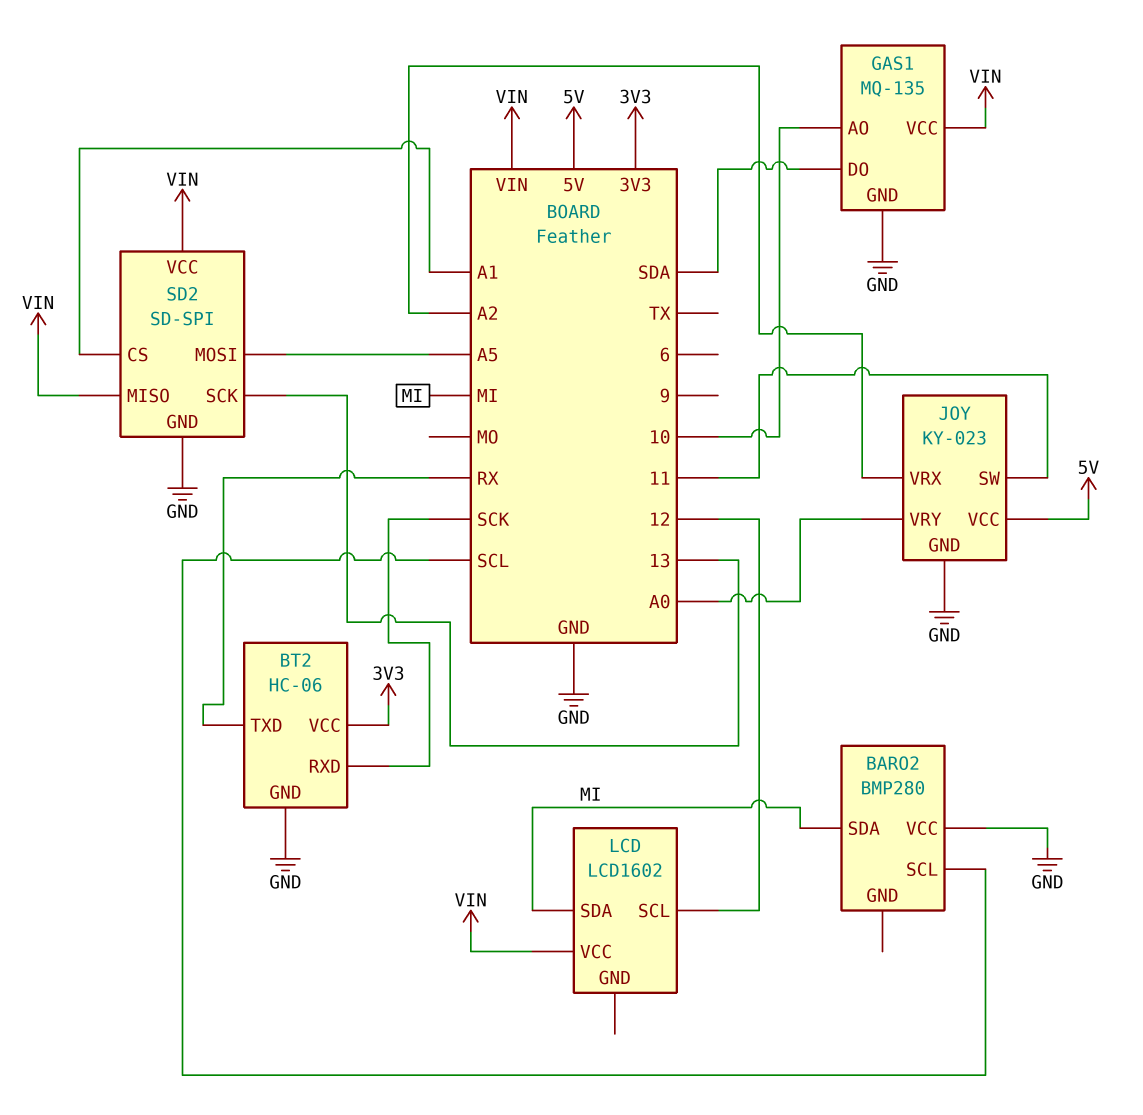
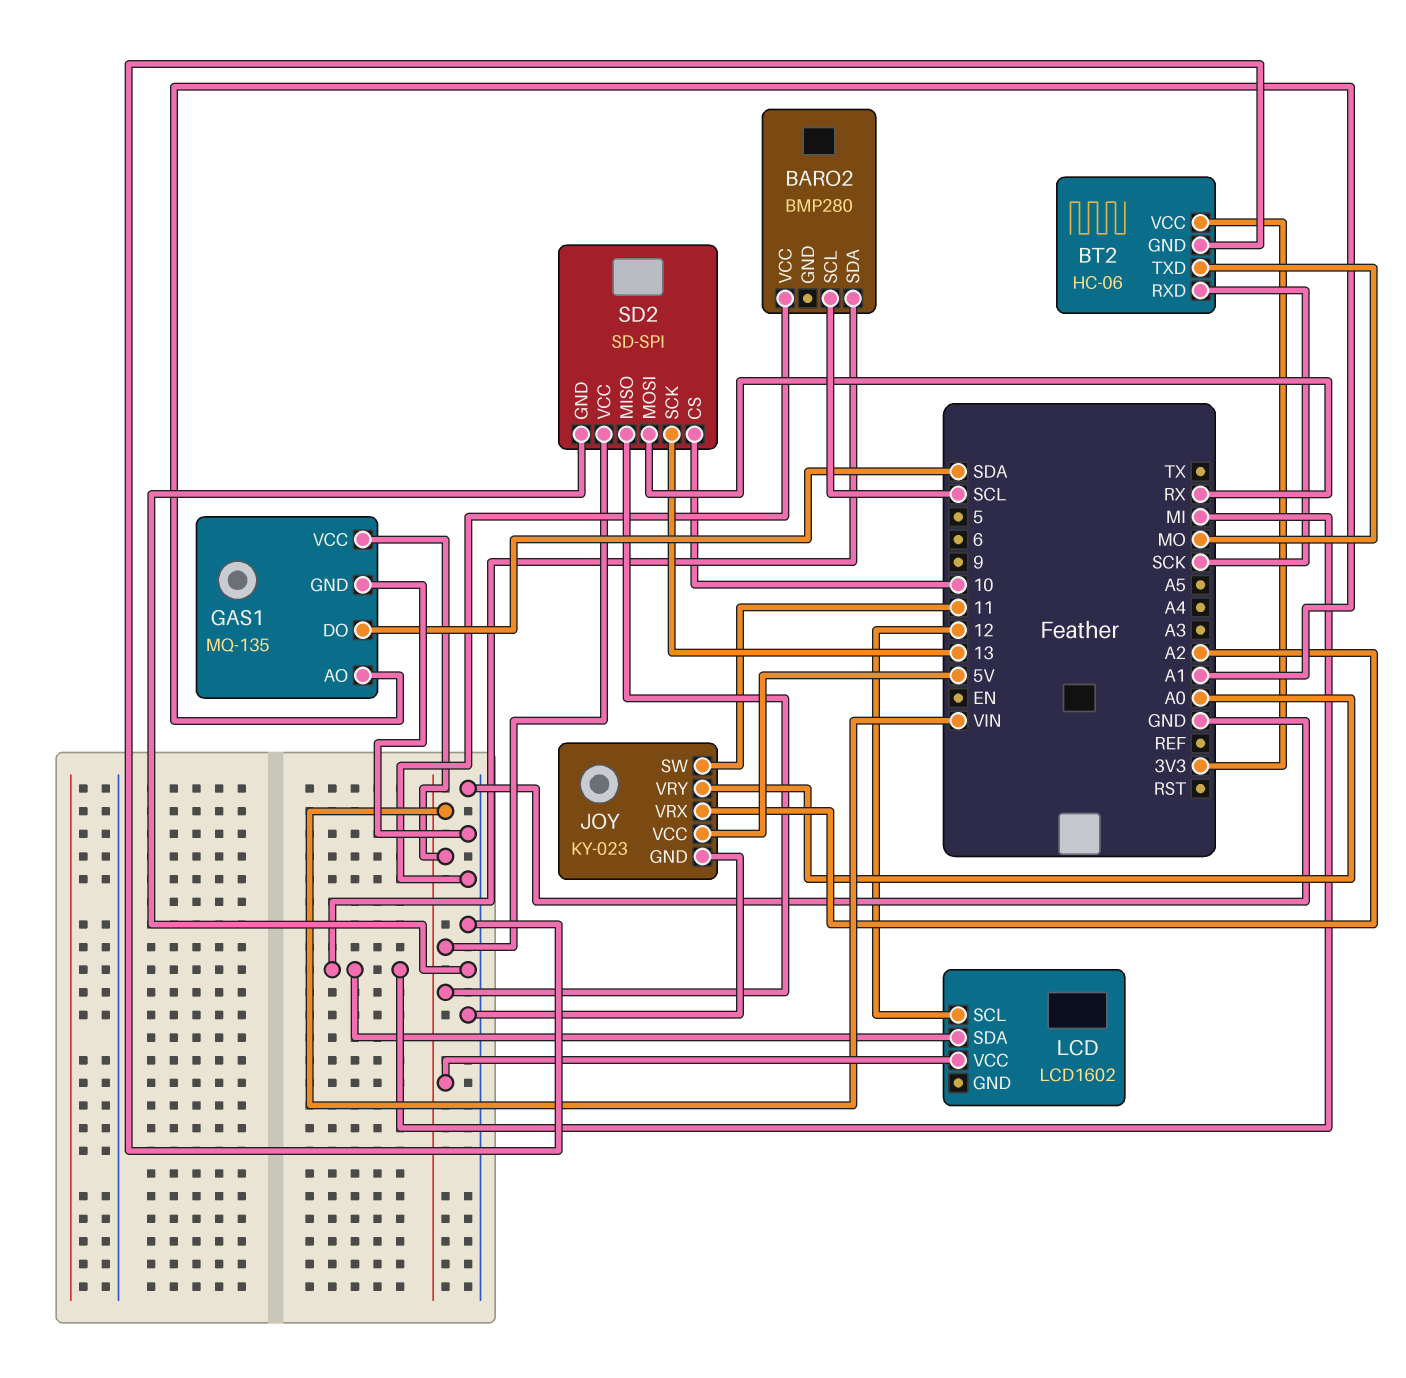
BT2 pin TXD: RX -> MO
GAS1 pin AO: 10 -> A1
SD2 pin CS: A1 -> 10
SD2 pin MOSI: A5 -> RX

